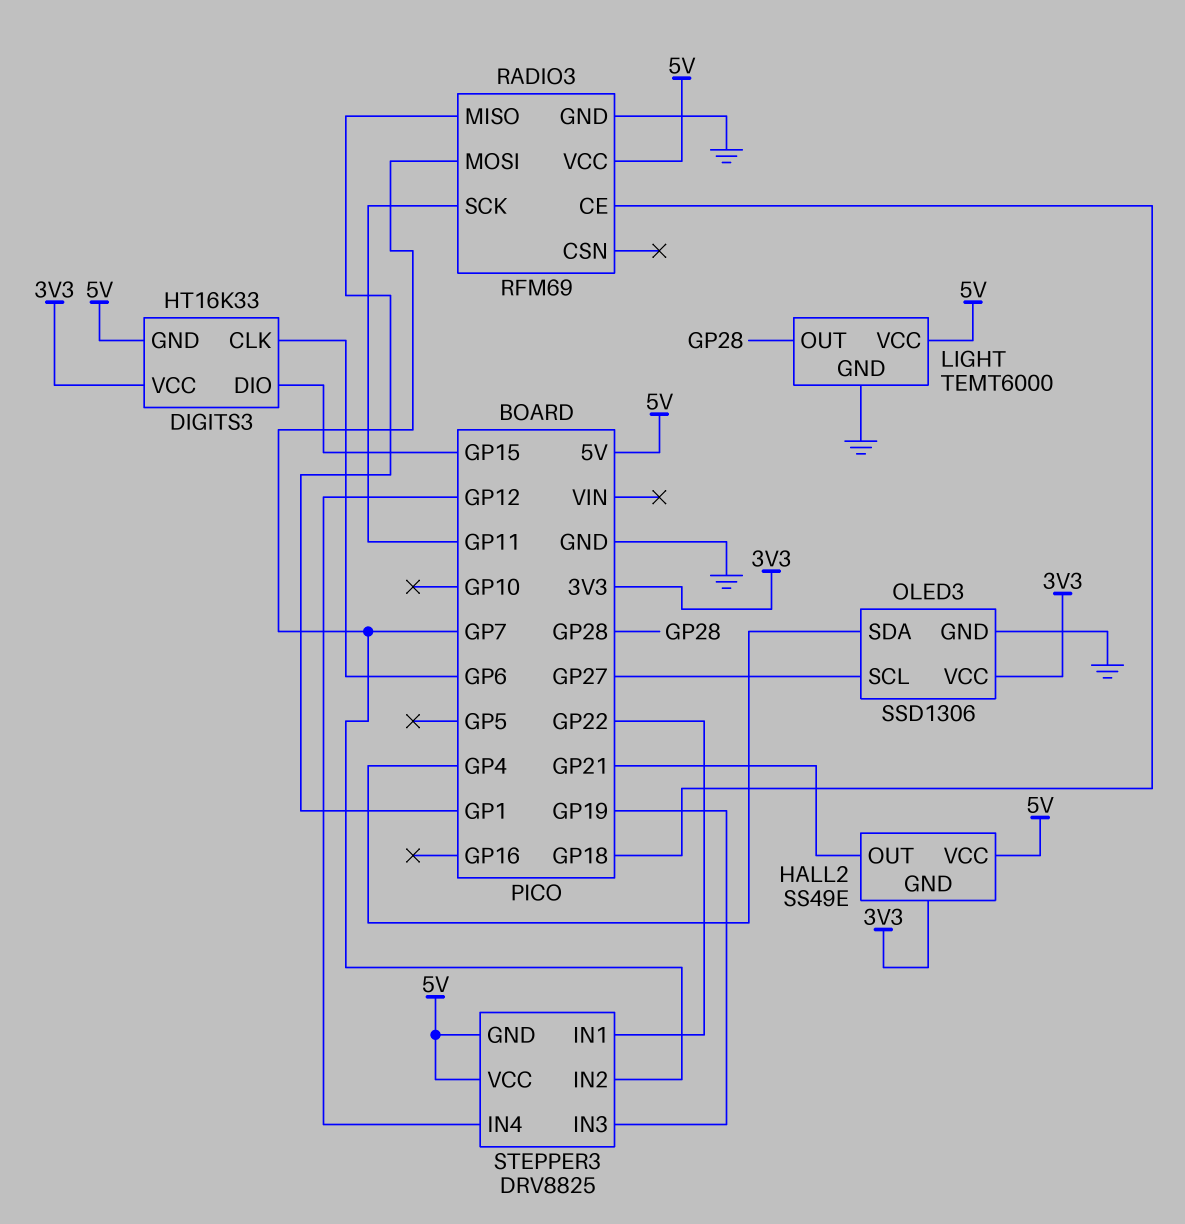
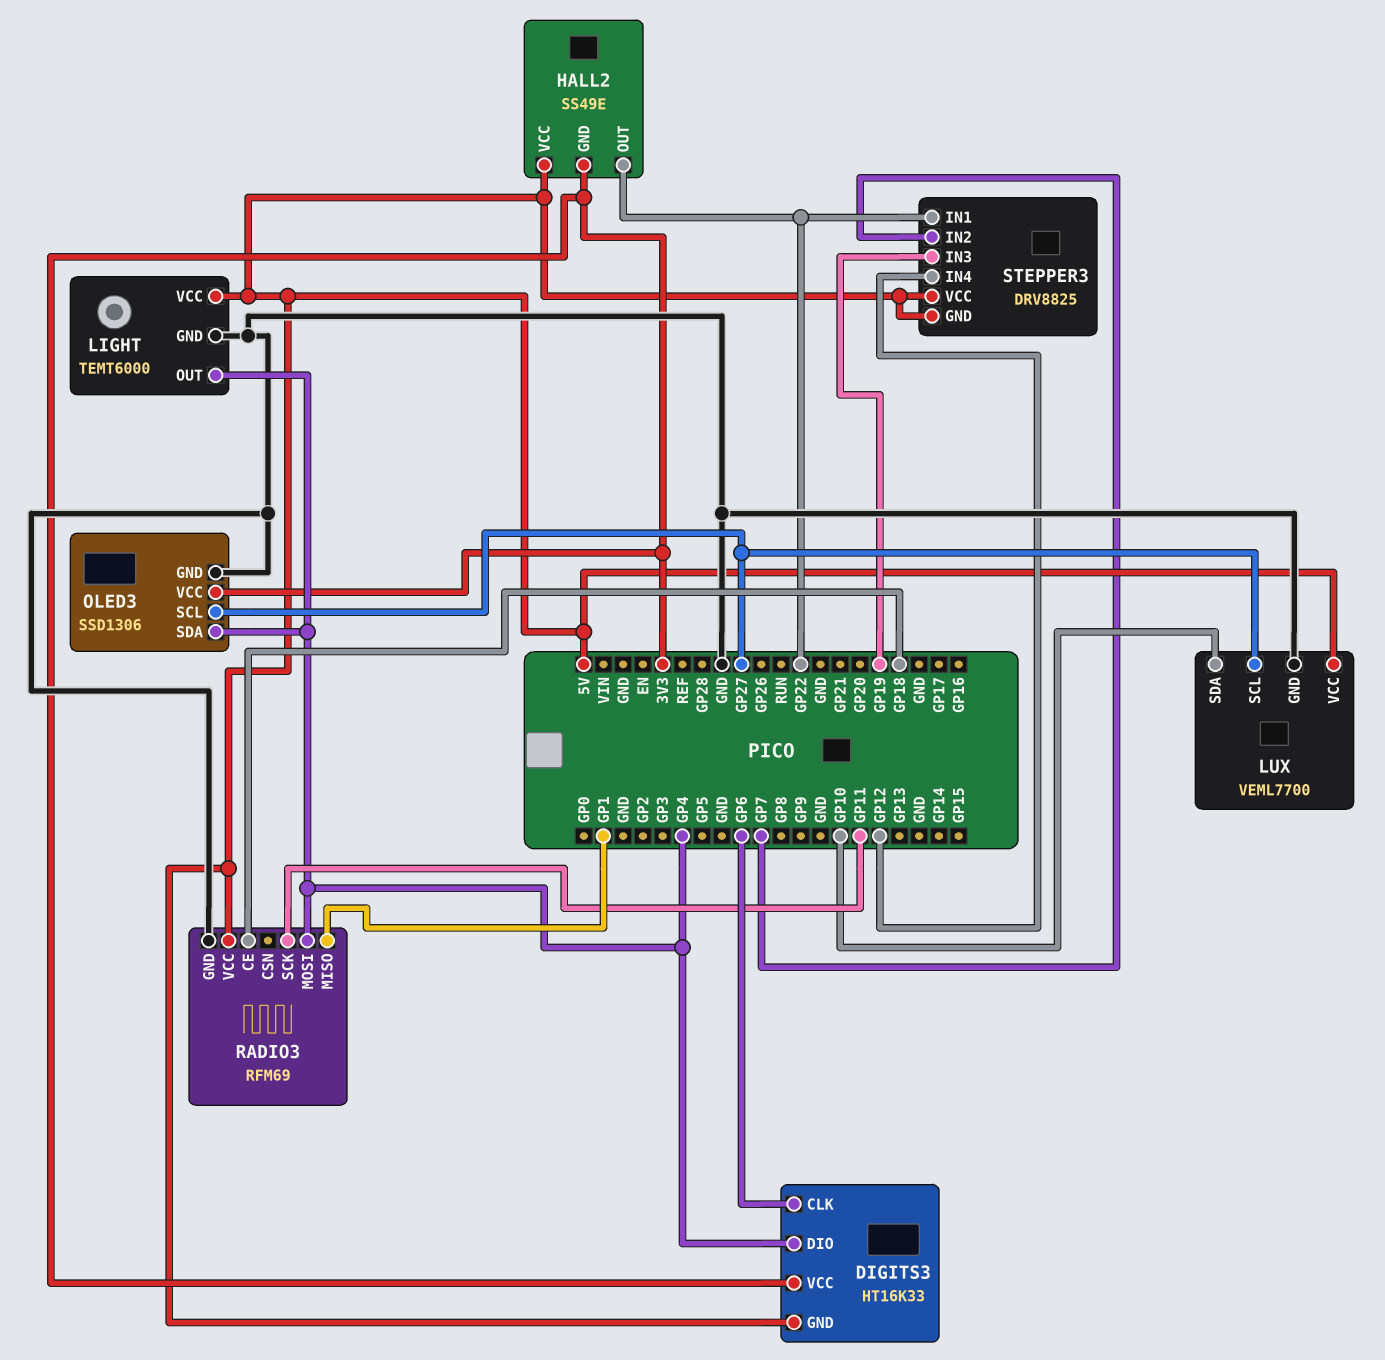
DIGITS3 pin DIO: GP15 -> GP4
HALL2 pin OUT: GP21 -> GP22
LIGHT pin OUT: GP28 -> GP4
LUX: none -> VEML7700
LUX pin GND: none -> GND
LUX pin SCL: none -> GP27
LUX pin SDA: none -> GP10
LUX pin VCC: none -> 5V
RADIO3 pin MOSI: GP7 -> GP4

